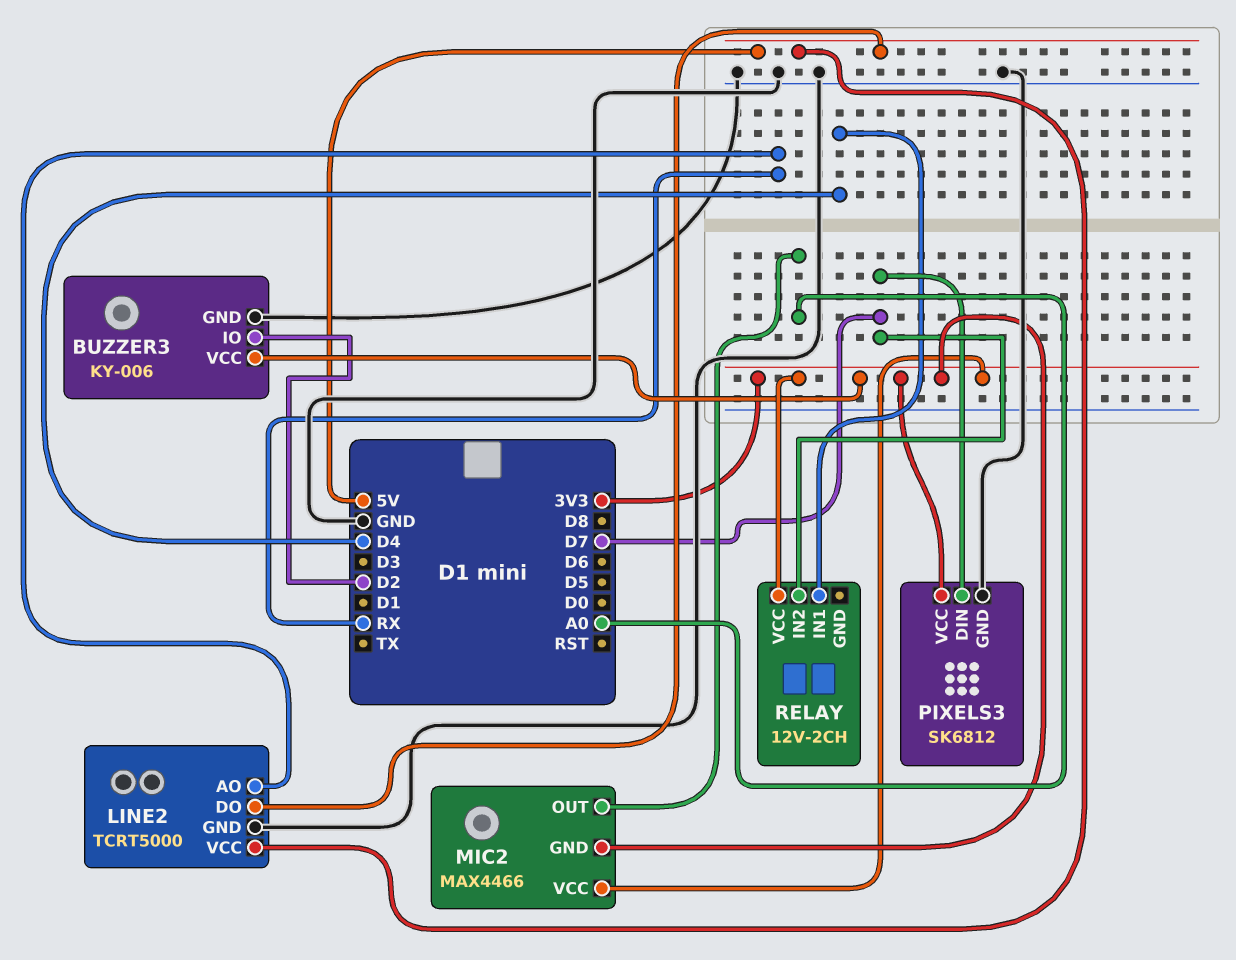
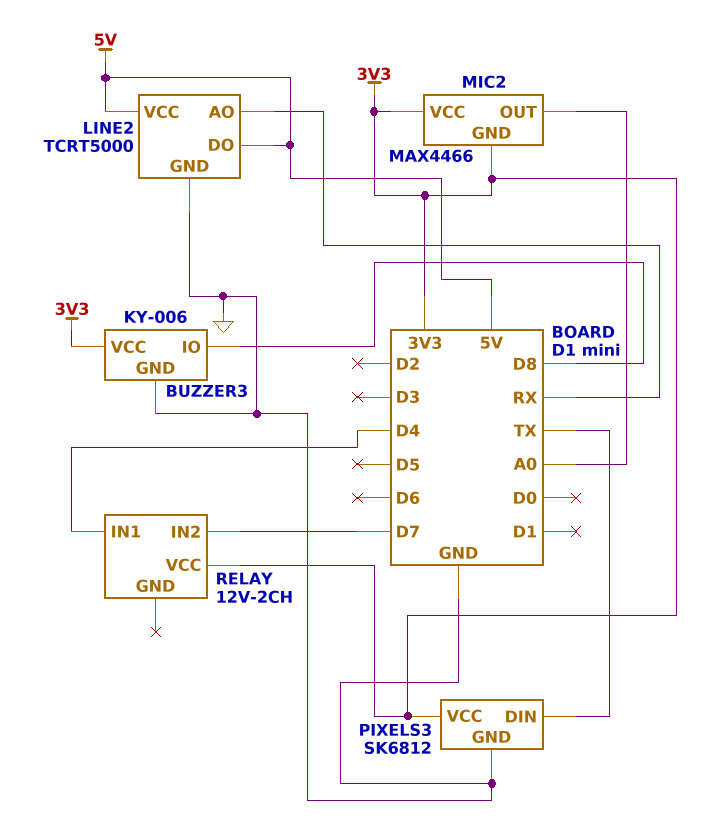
BUZZER3 pin IO: D2 -> D8
PIXELS3 pin DIN: D7 -> TX

